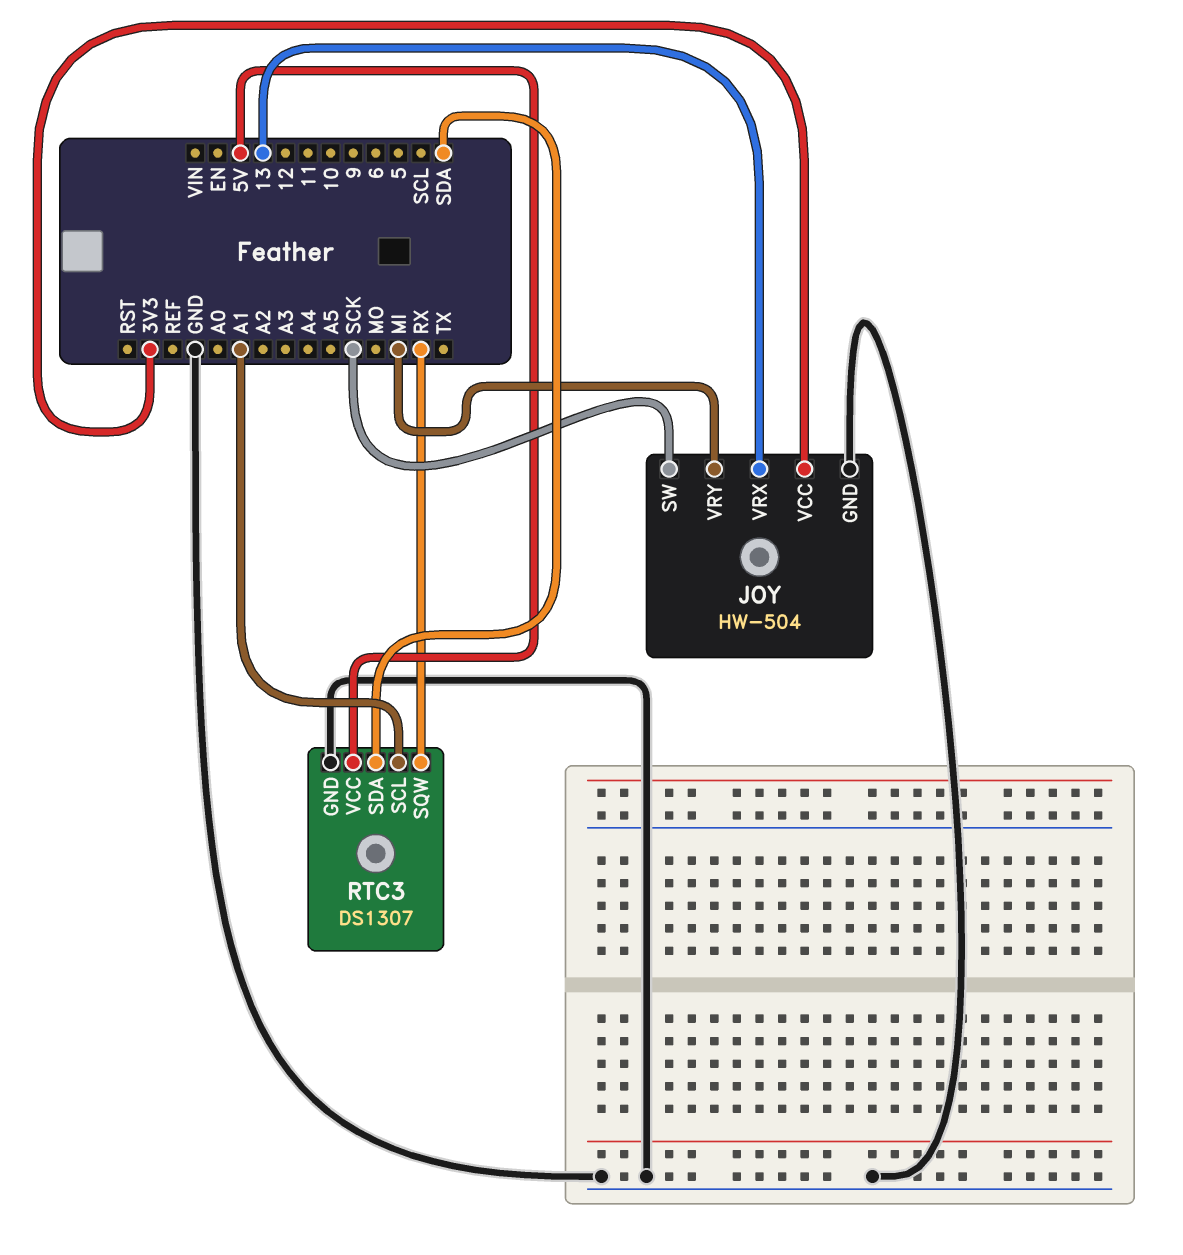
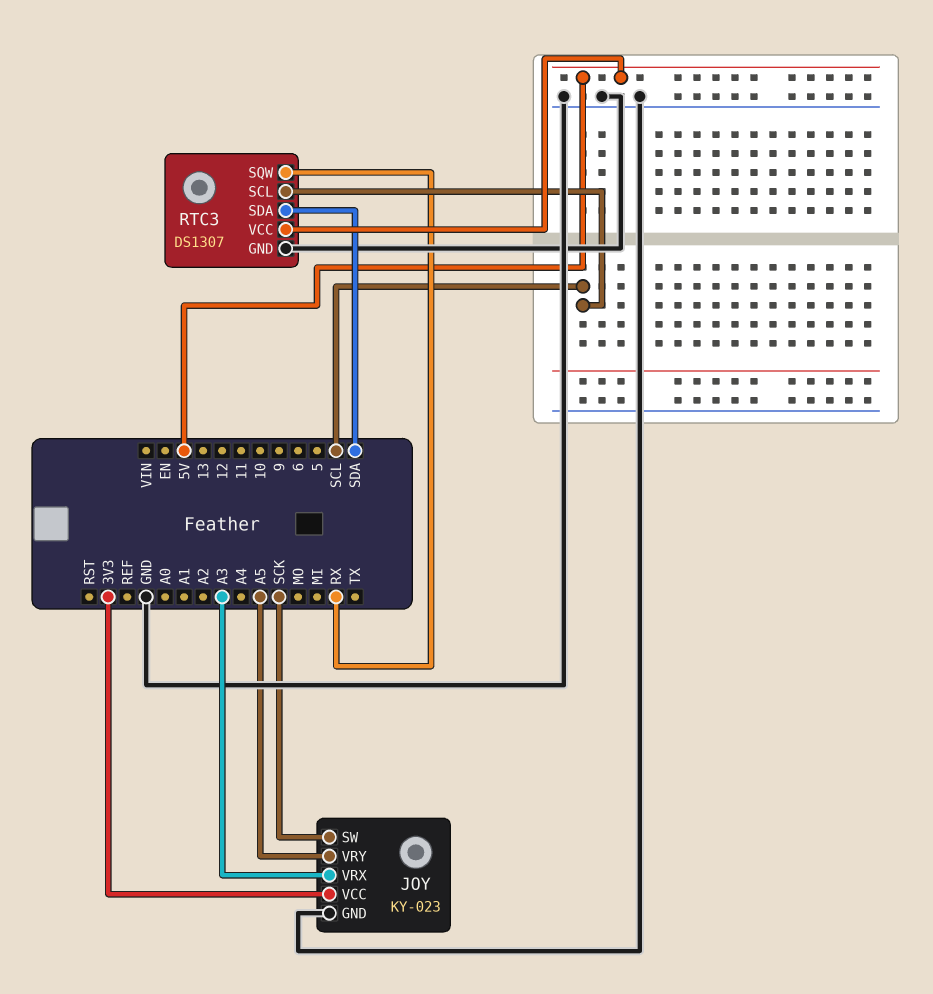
JOY: HW-504 -> KY-023
JOY pin VRX: 13 -> A3
JOY pin VRY: MI -> A5
RTC3 pin SCL: A1 -> SCL

